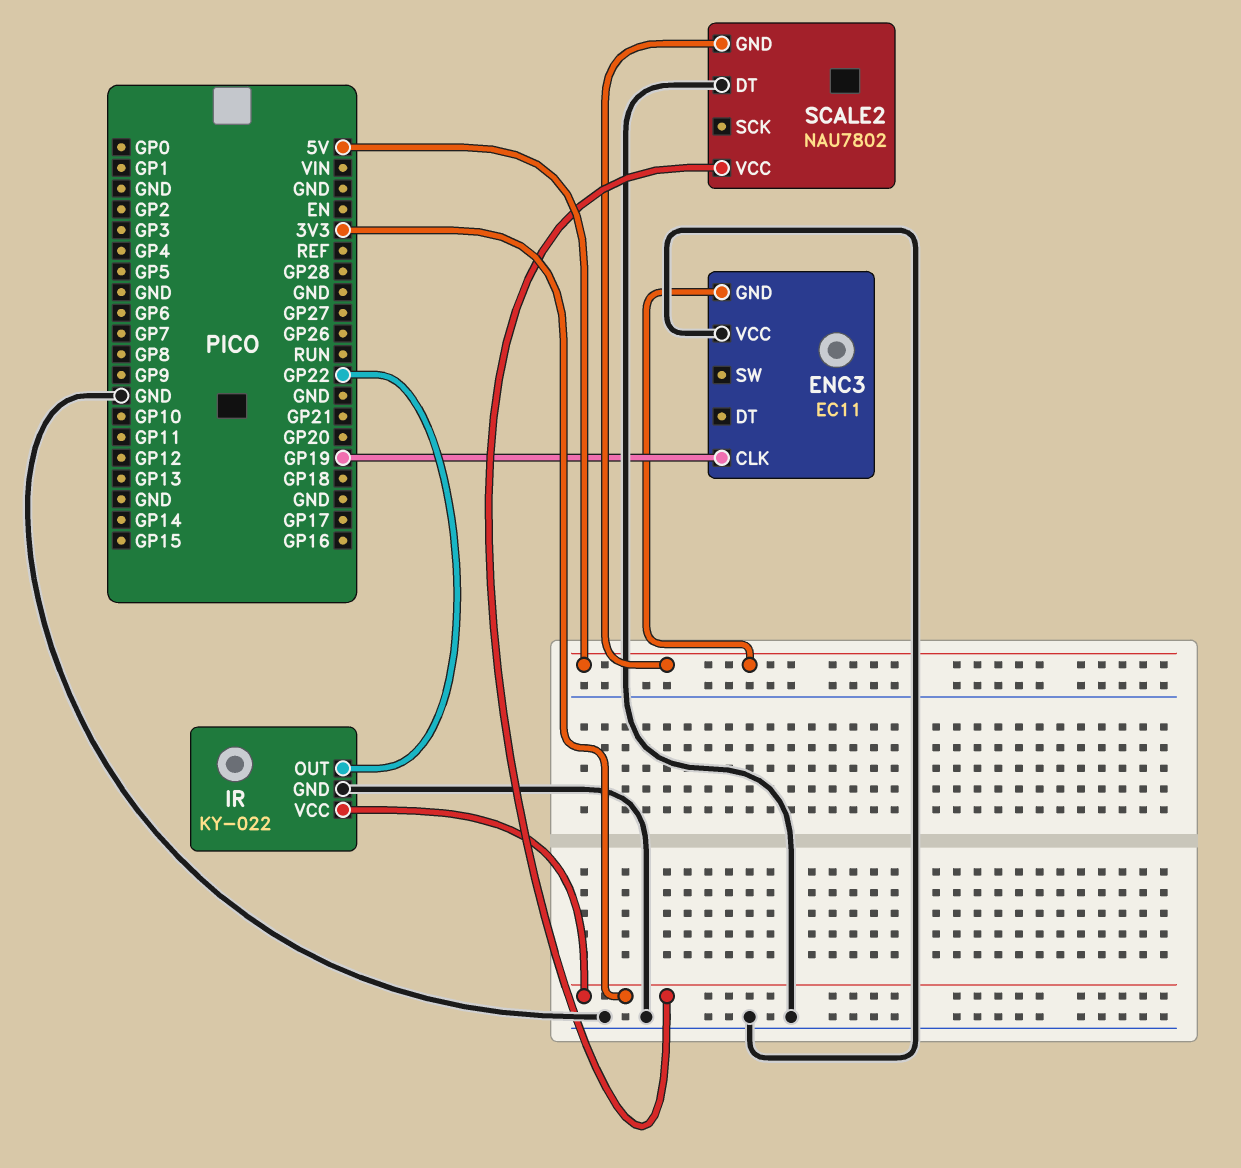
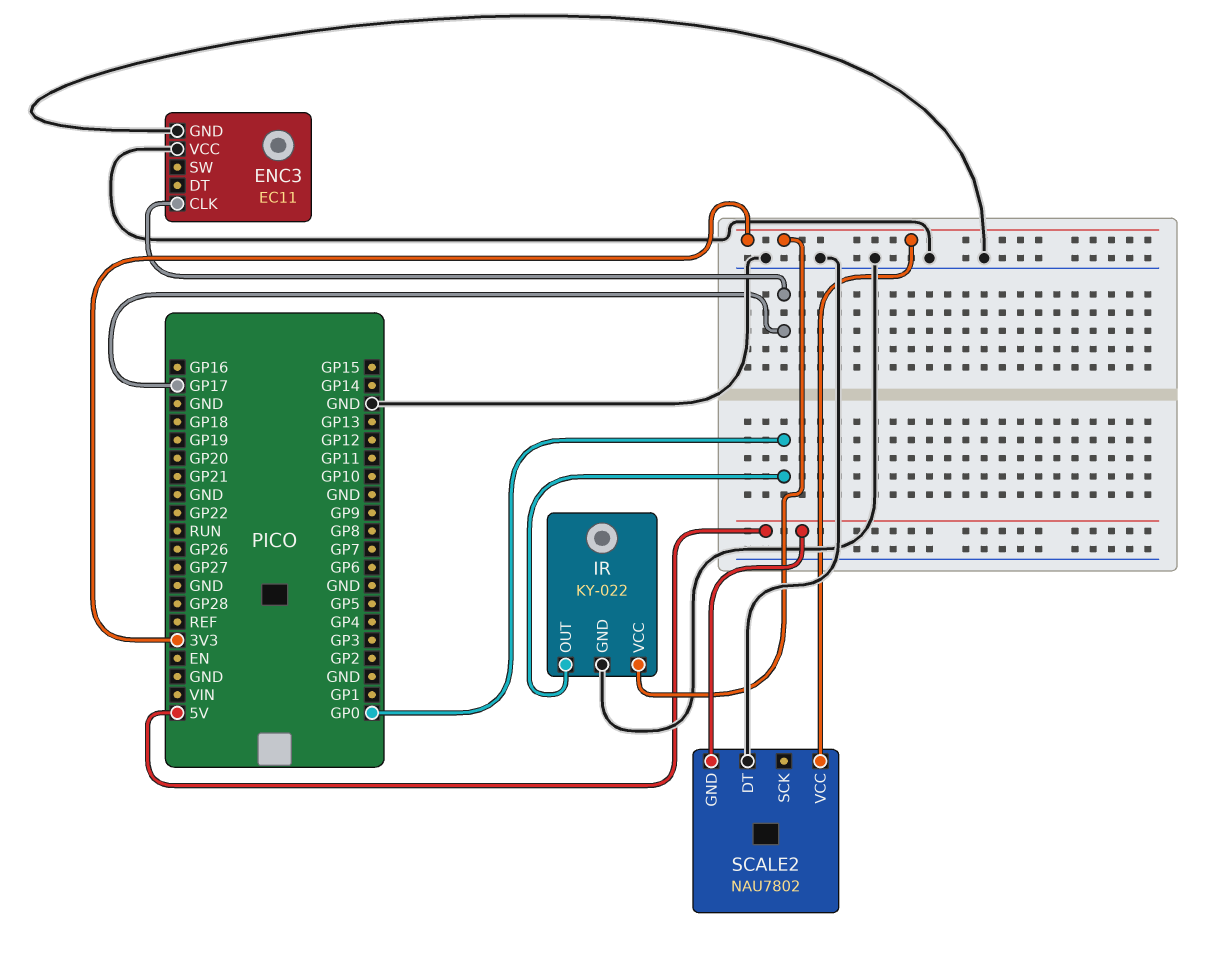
ENC3 pin CLK: GP19 -> GP17
ENC3 pin GND: 5V -> GND
IR pin OUT: GP22 -> GP0

